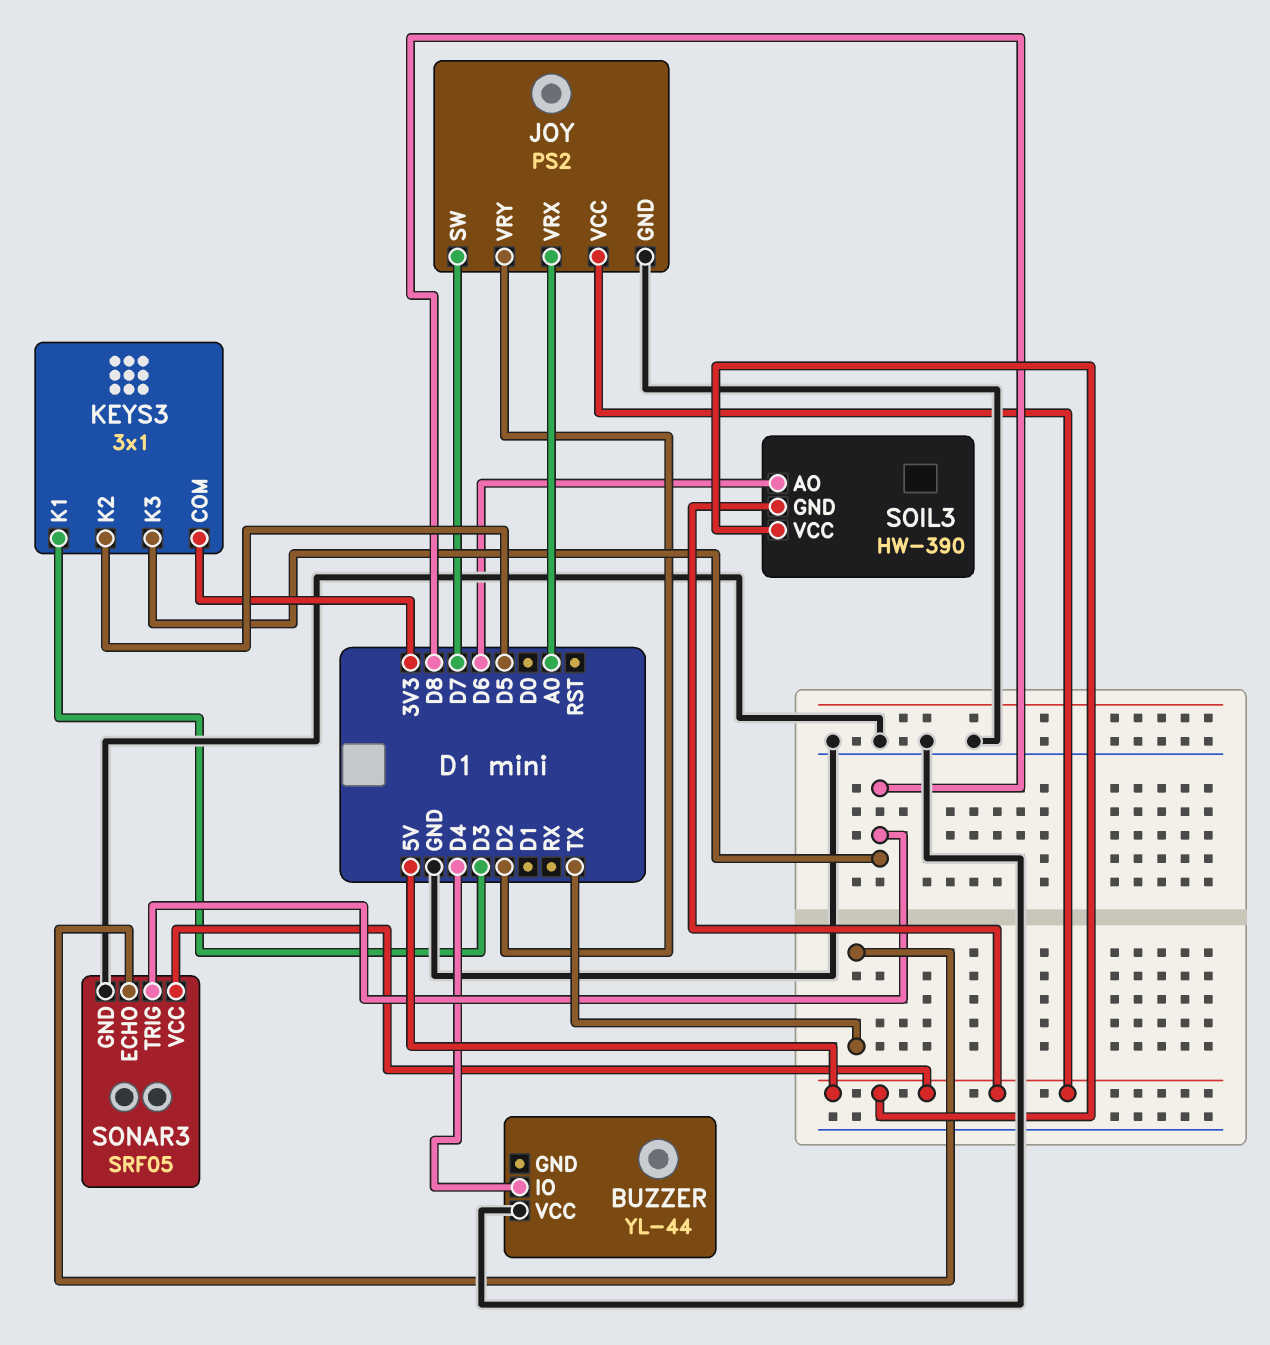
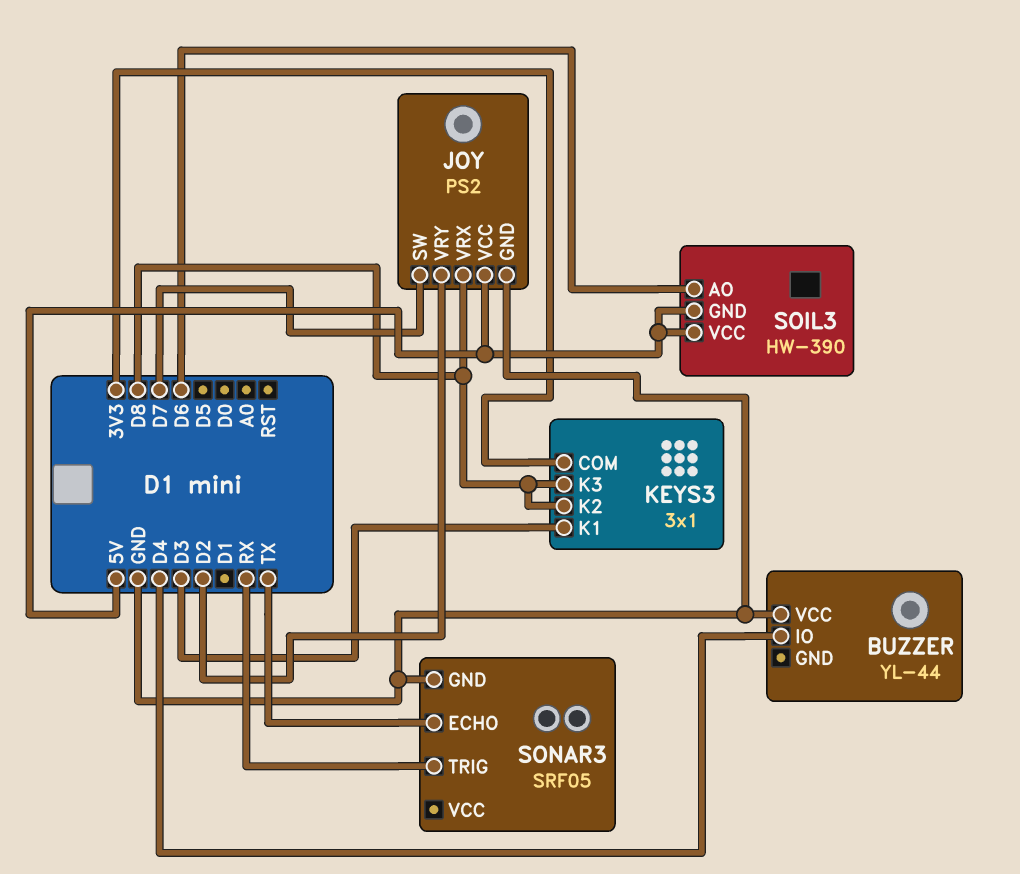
JOY pin VRX: A0 -> D8
KEYS3 pin K2: D5 -> D8
SONAR3 pin TRIG: D8 -> RX
SONAR3 pin VCC: 5V -> none

